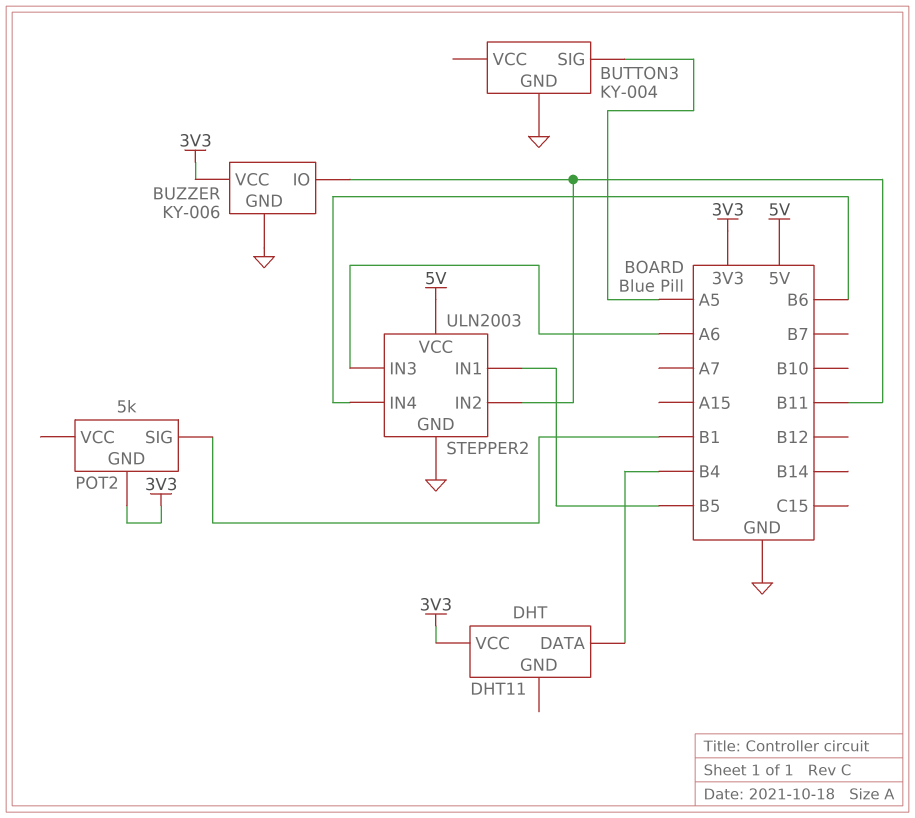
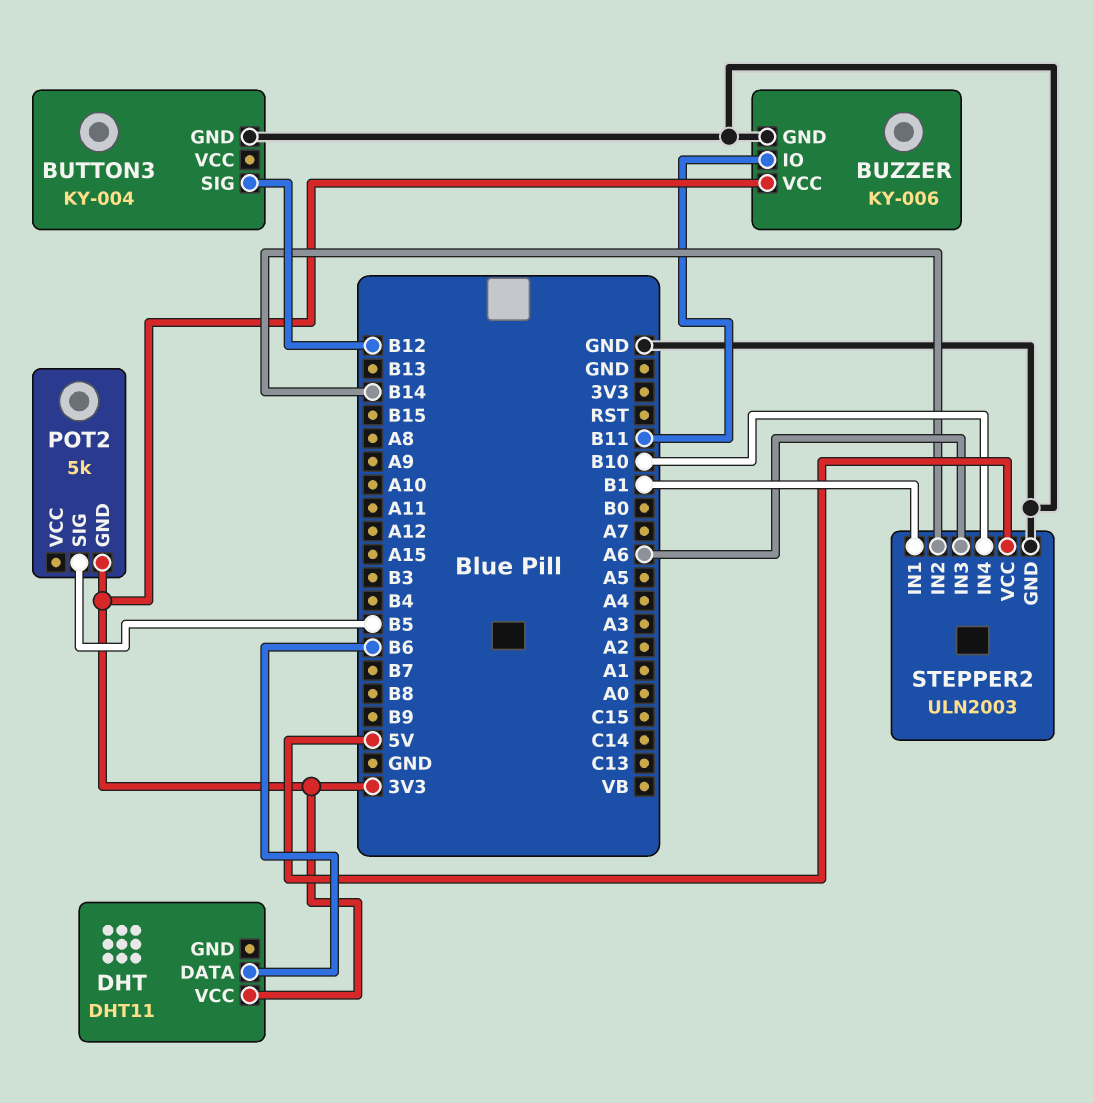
BUTTON3 pin SIG: A5 -> B12
DHT pin DATA: B4 -> B6
POT2 pin SIG: B1 -> B5
STEPPER2 pin IN1: B5 -> B1
STEPPER2 pin IN2: B11 -> B14
STEPPER2 pin IN4: B6 -> B10

